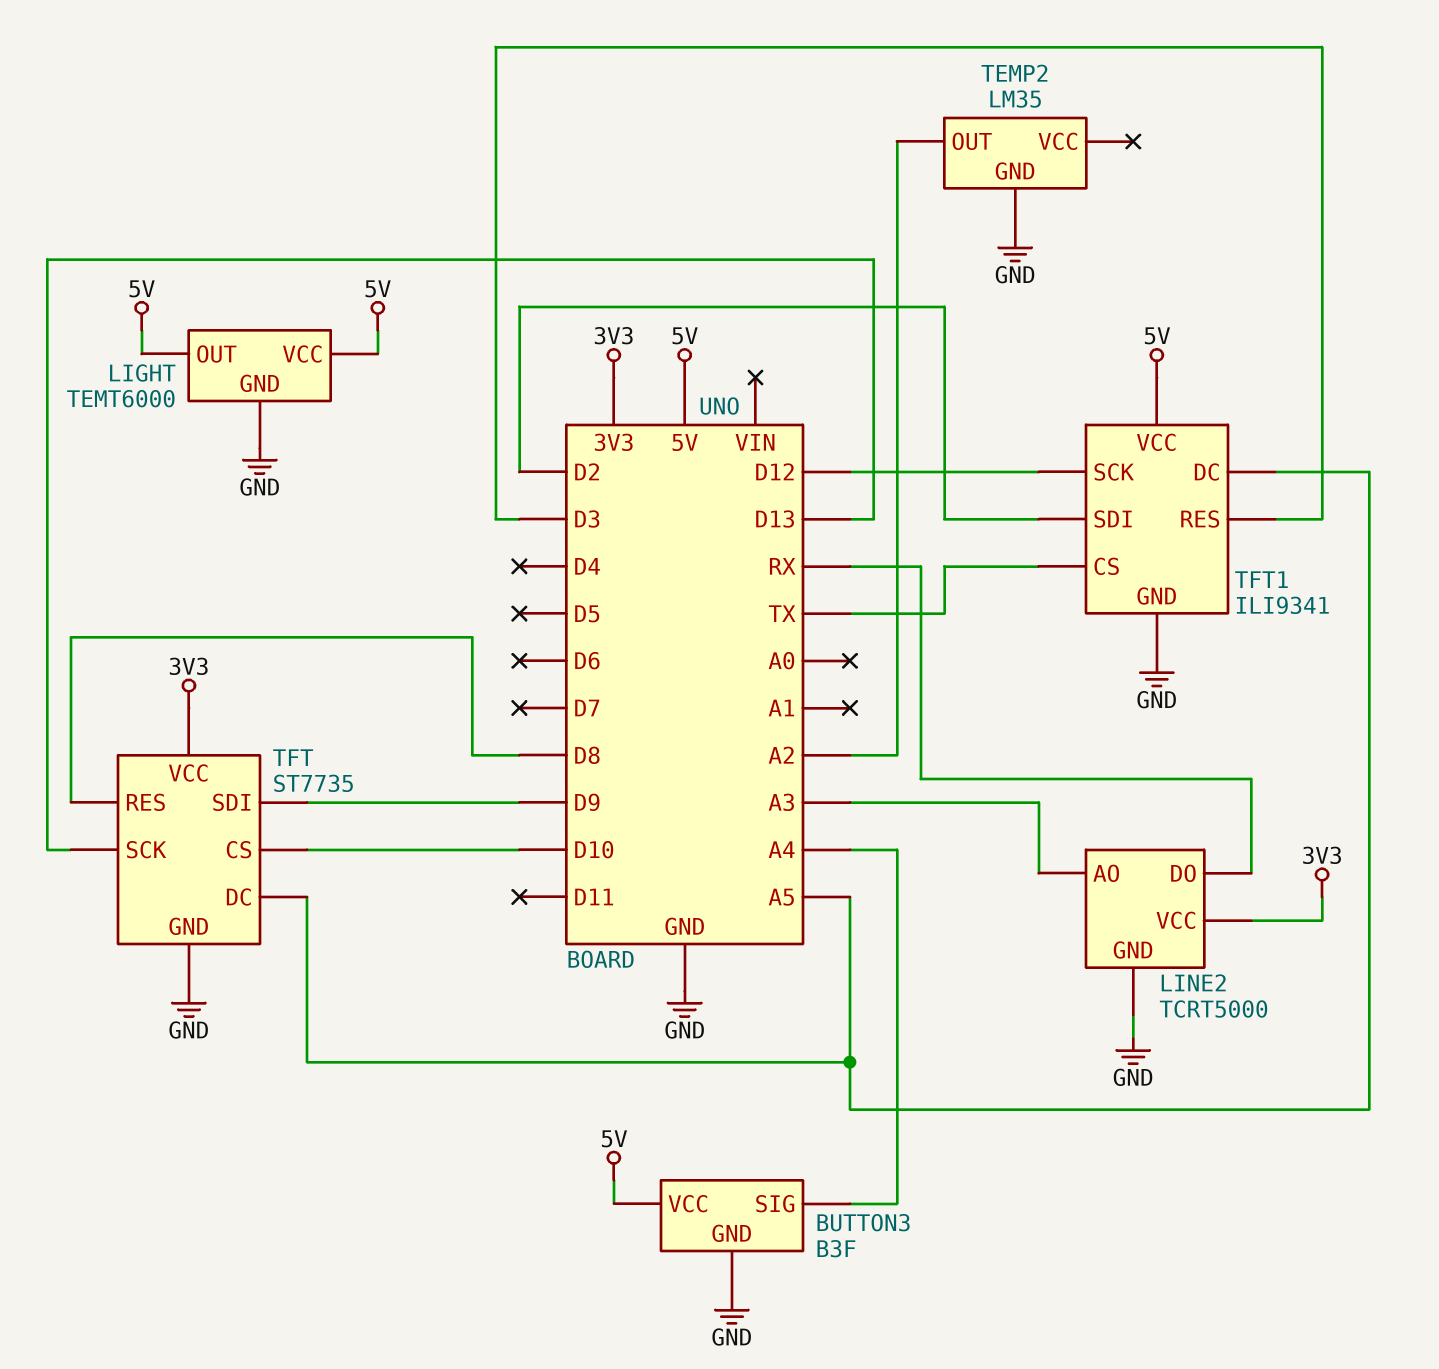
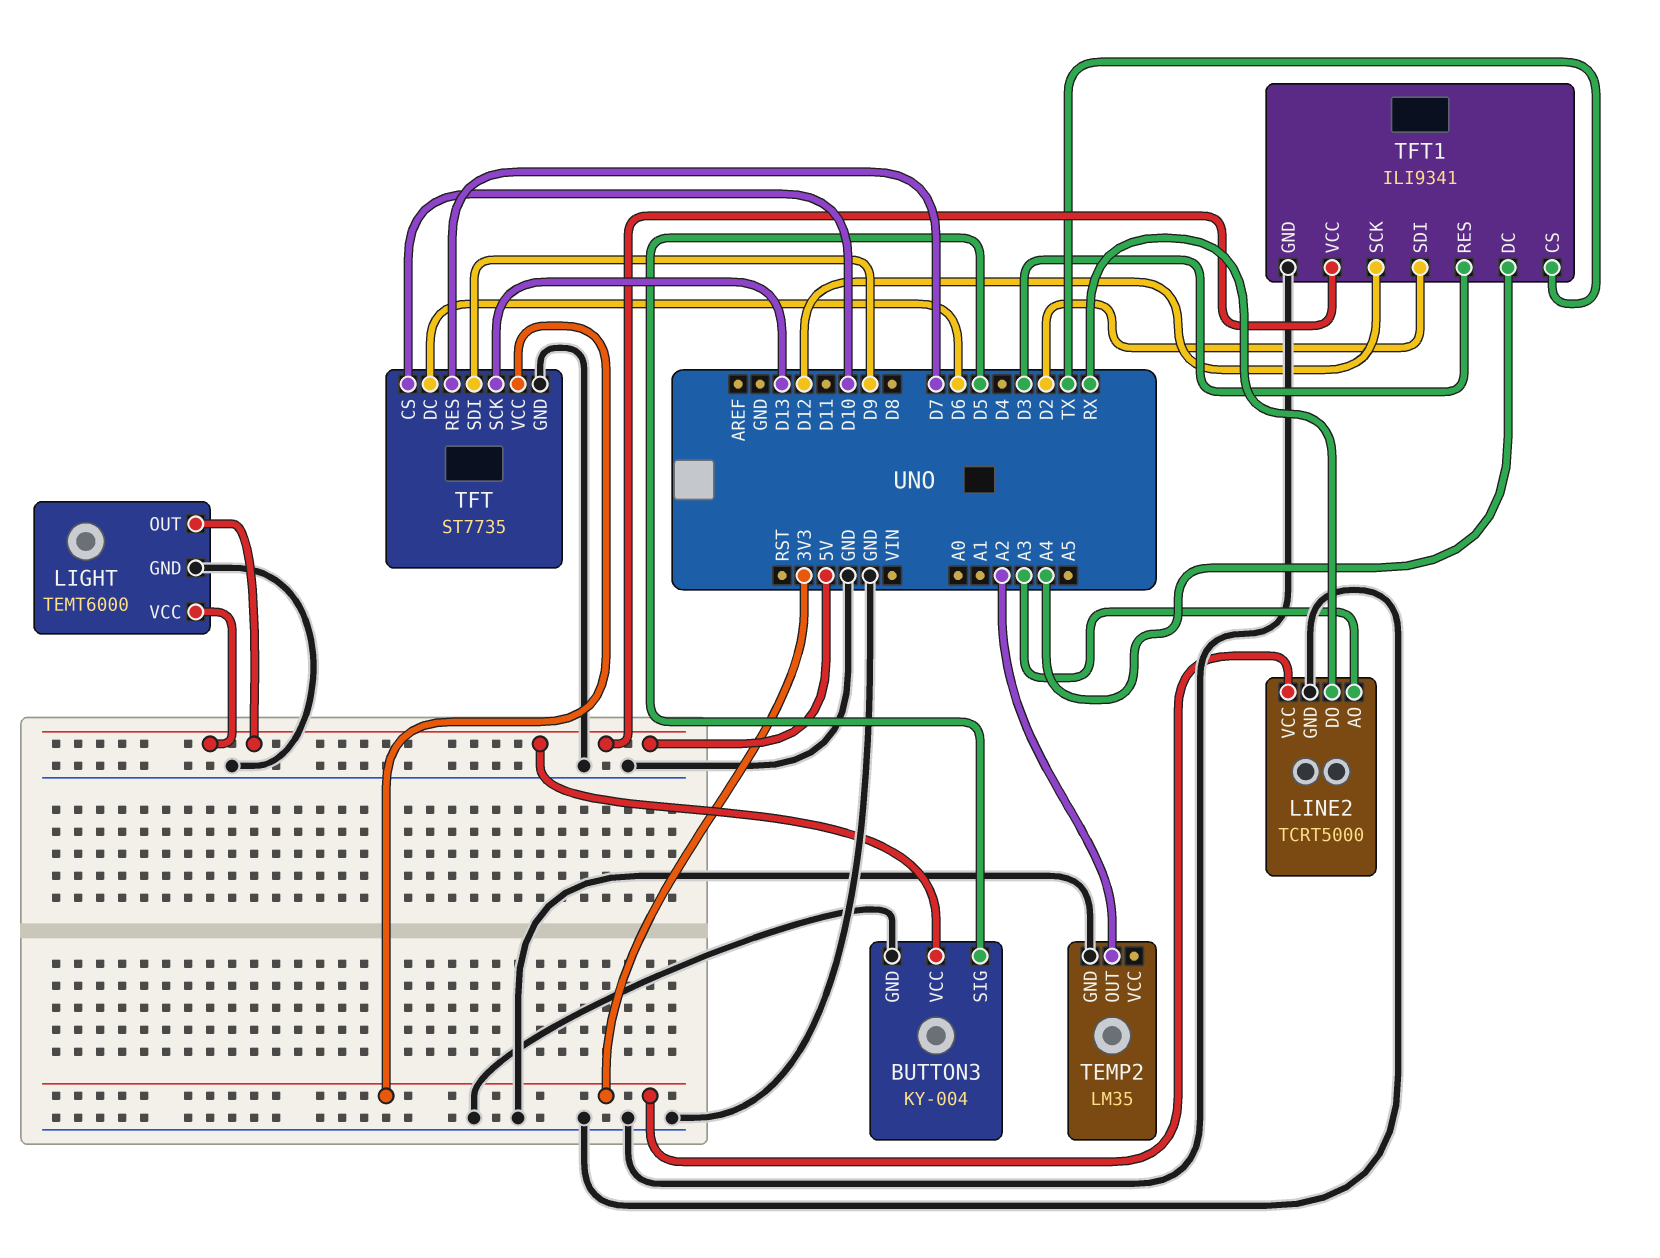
BUTTON3: B3F -> KY-004
BUTTON3 pin SIG: A4 -> D5
TFT pin DC: A5 -> D6
TFT pin RES: D8 -> D7
TFT1 pin DC: A5 -> A4

